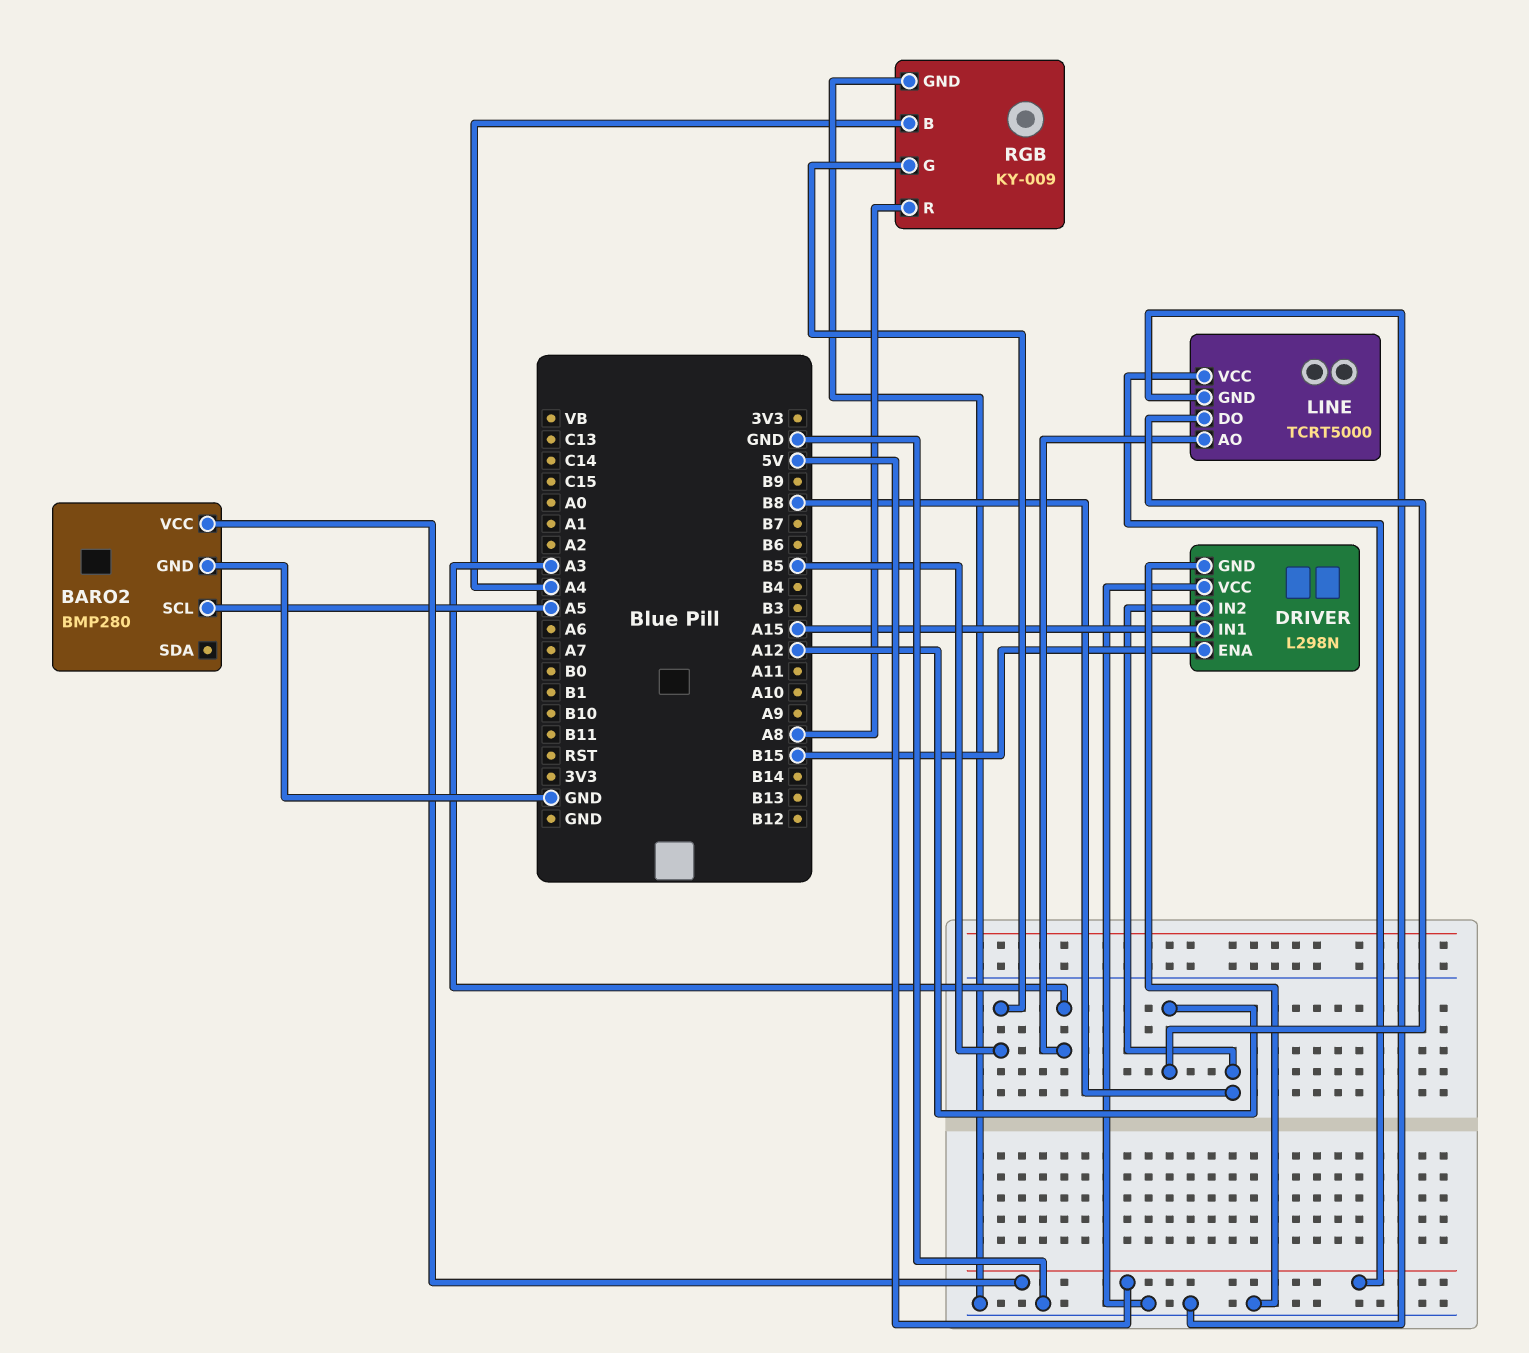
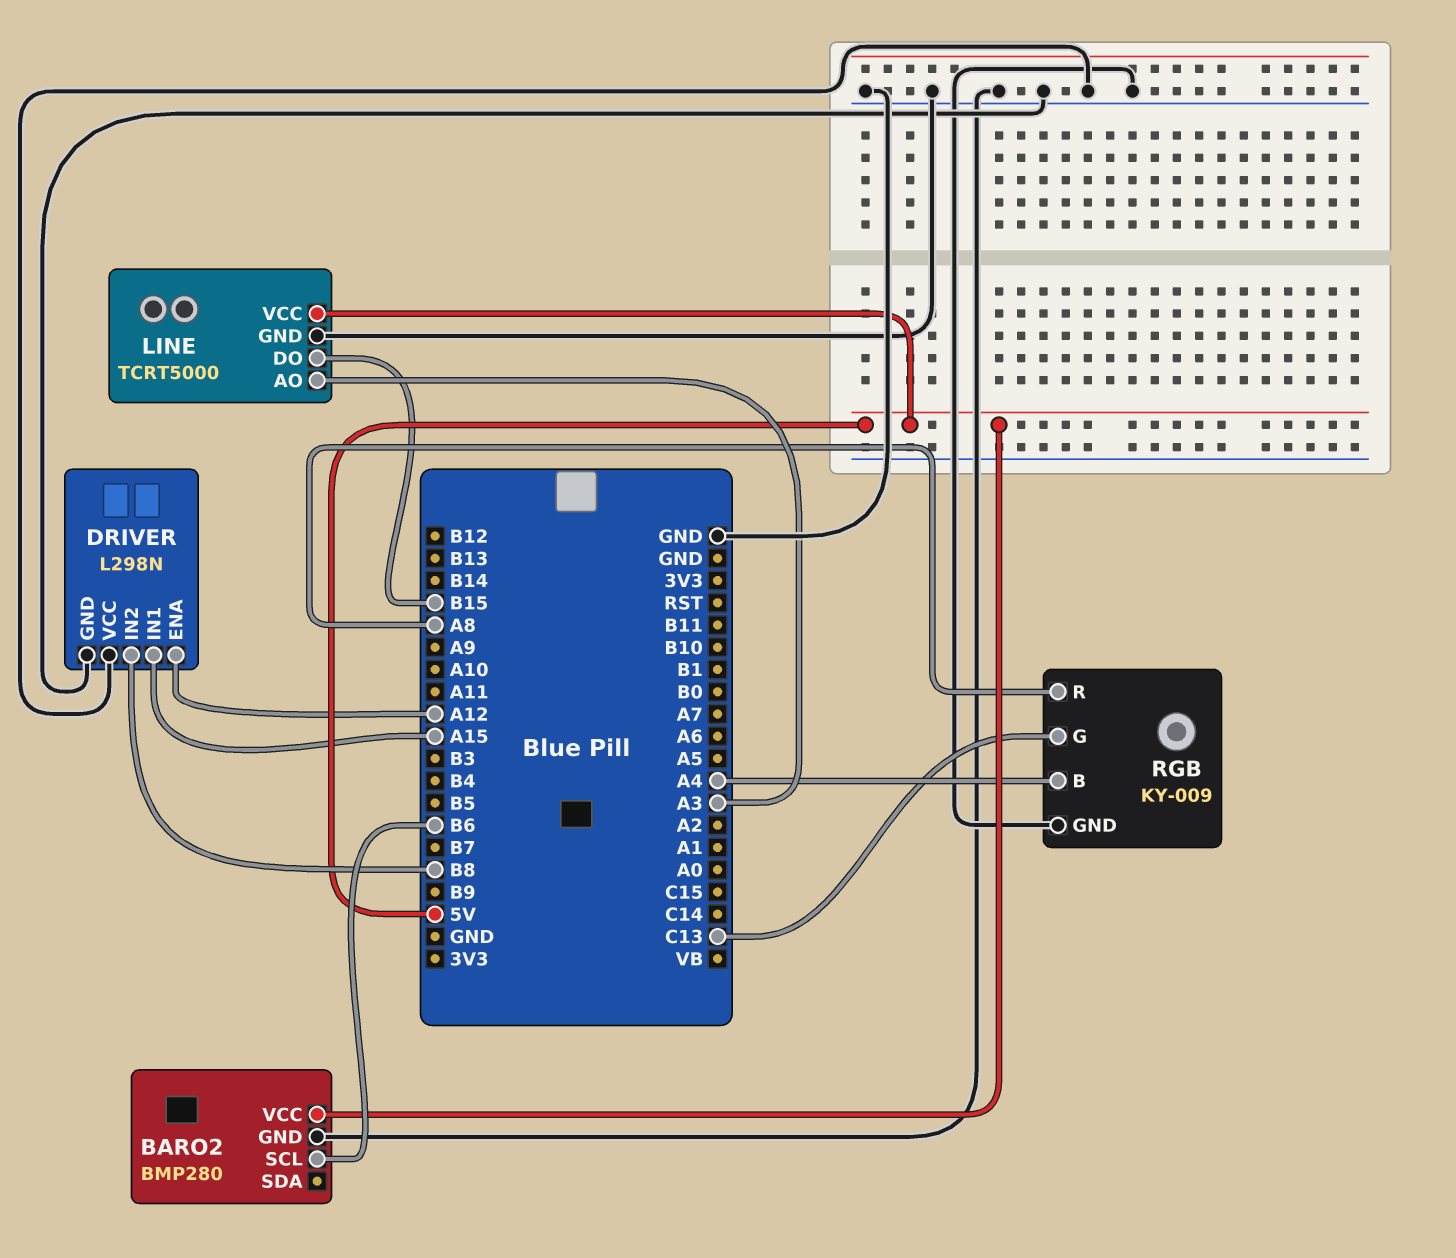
BARO2 pin SCL: A5 -> B6
DRIVER pin ENA: B15 -> A12
LINE pin DO: A12 -> B15
RGB pin G: B5 -> C13

